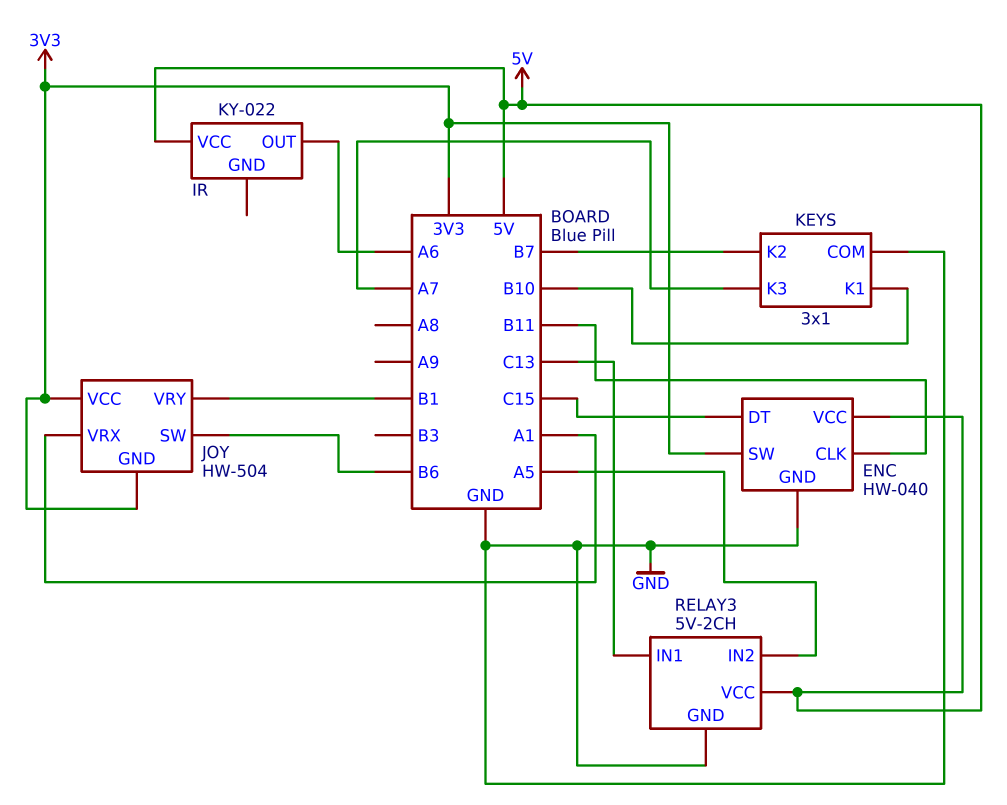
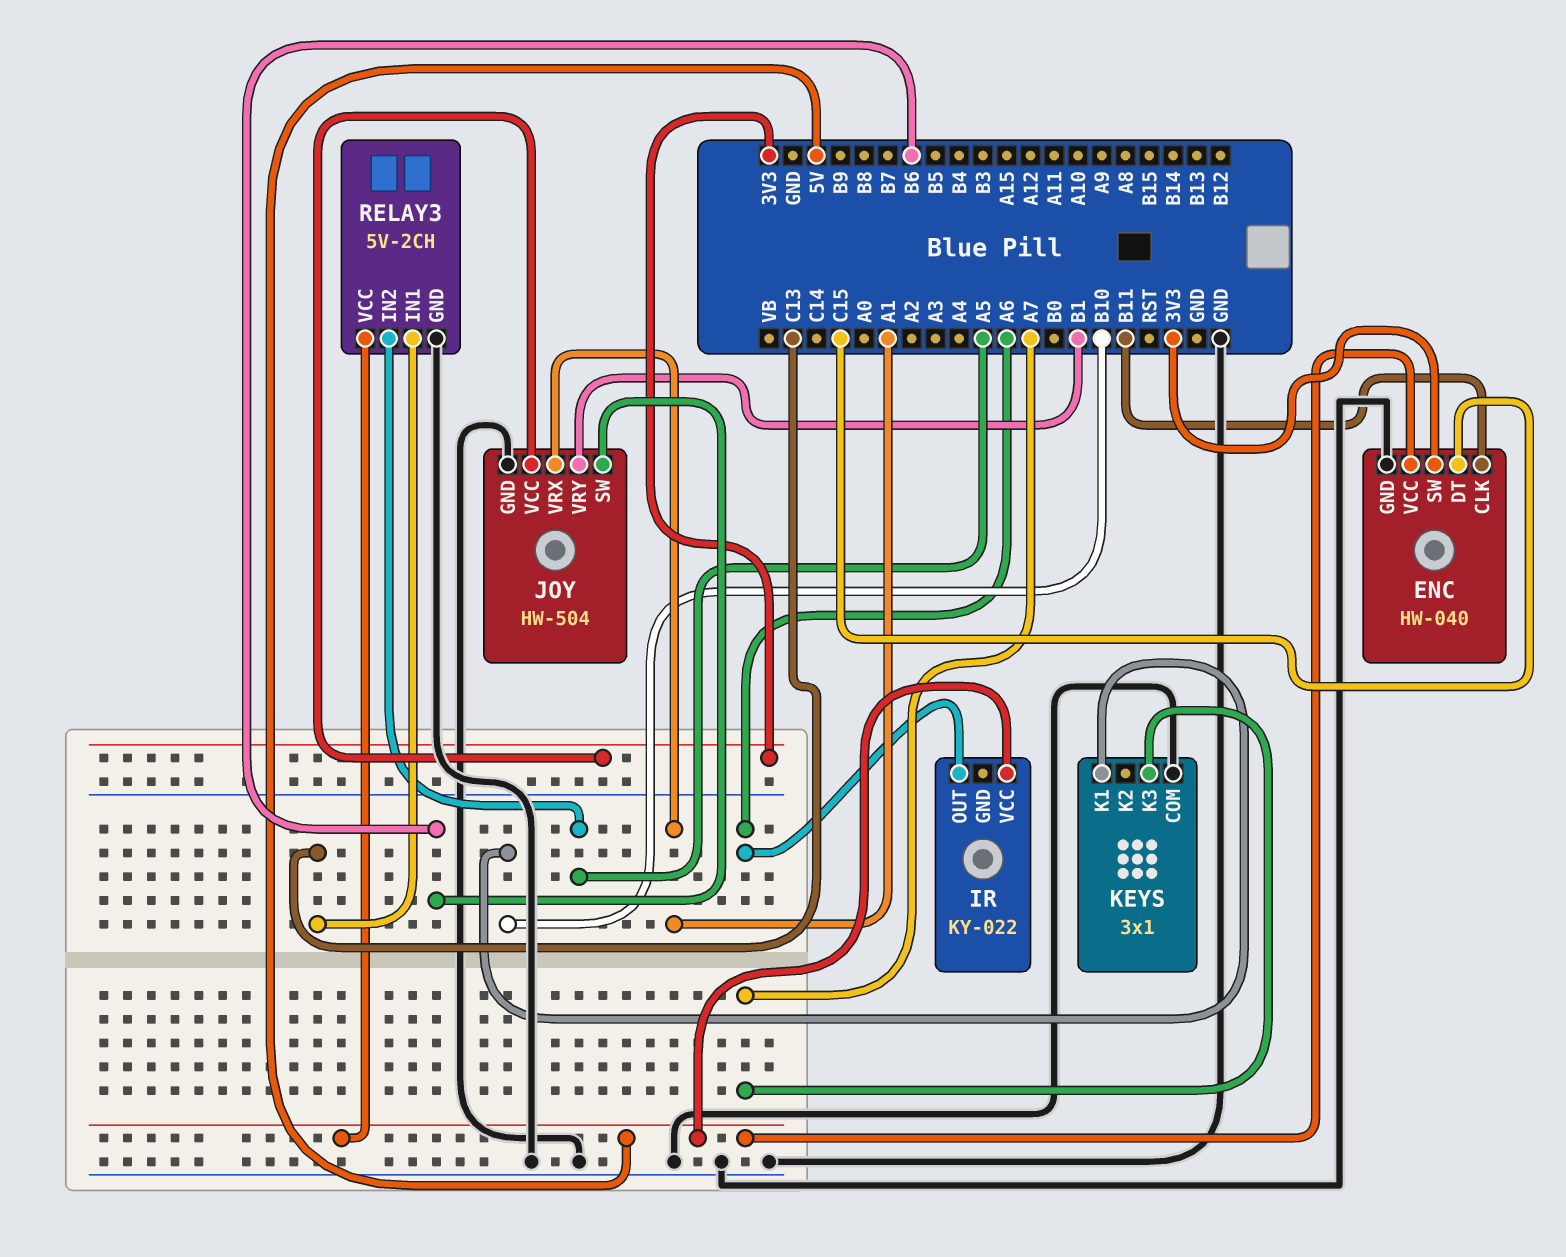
JOY pin GND: 3V3 -> GND
KEYS pin K2: B7 -> none

